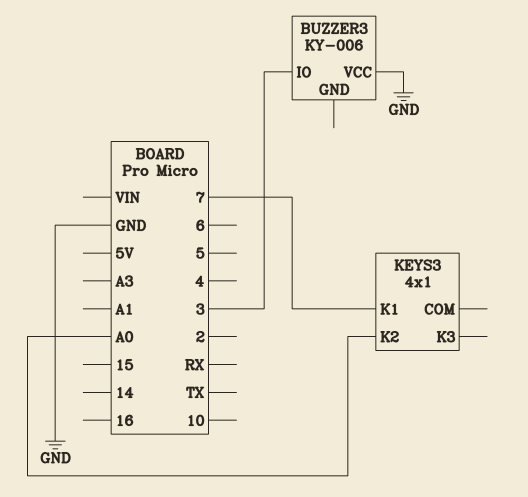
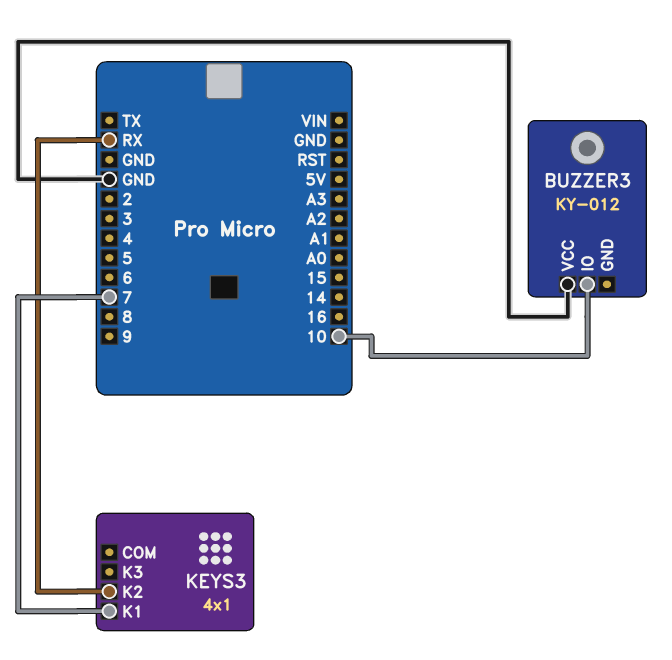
BUZZER3: KY-006 -> KY-012
BUZZER3 pin IO: 3 -> 10
KEYS3 pin K2: A0 -> RX

